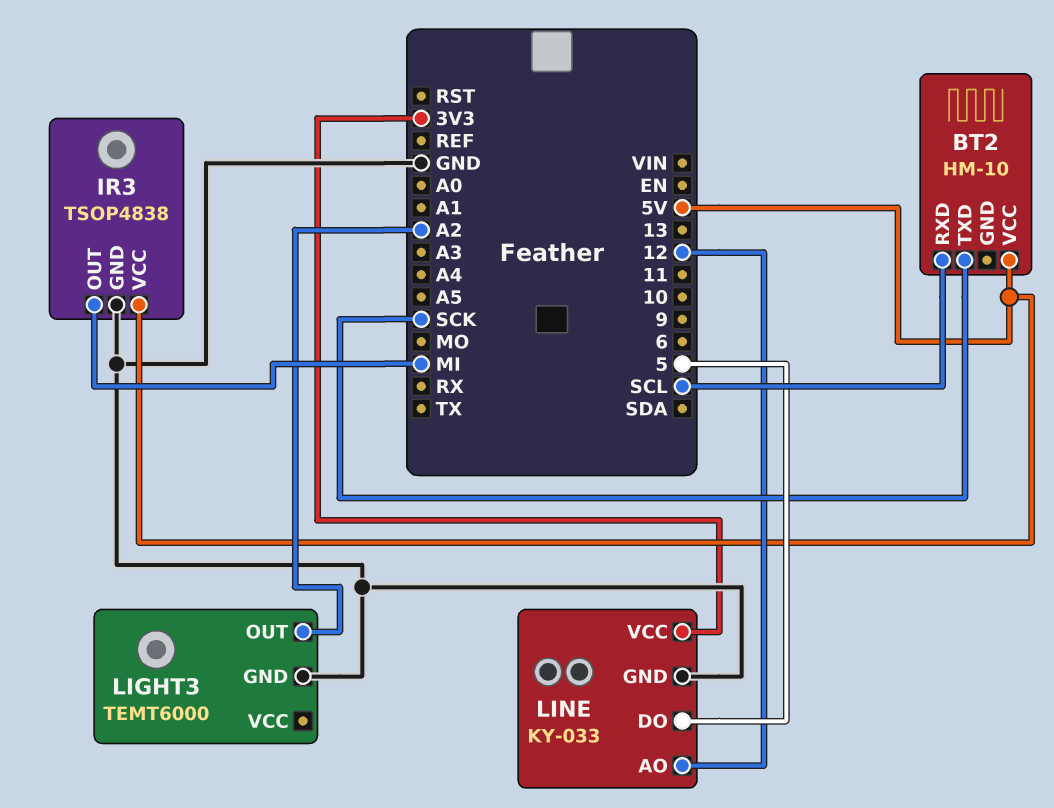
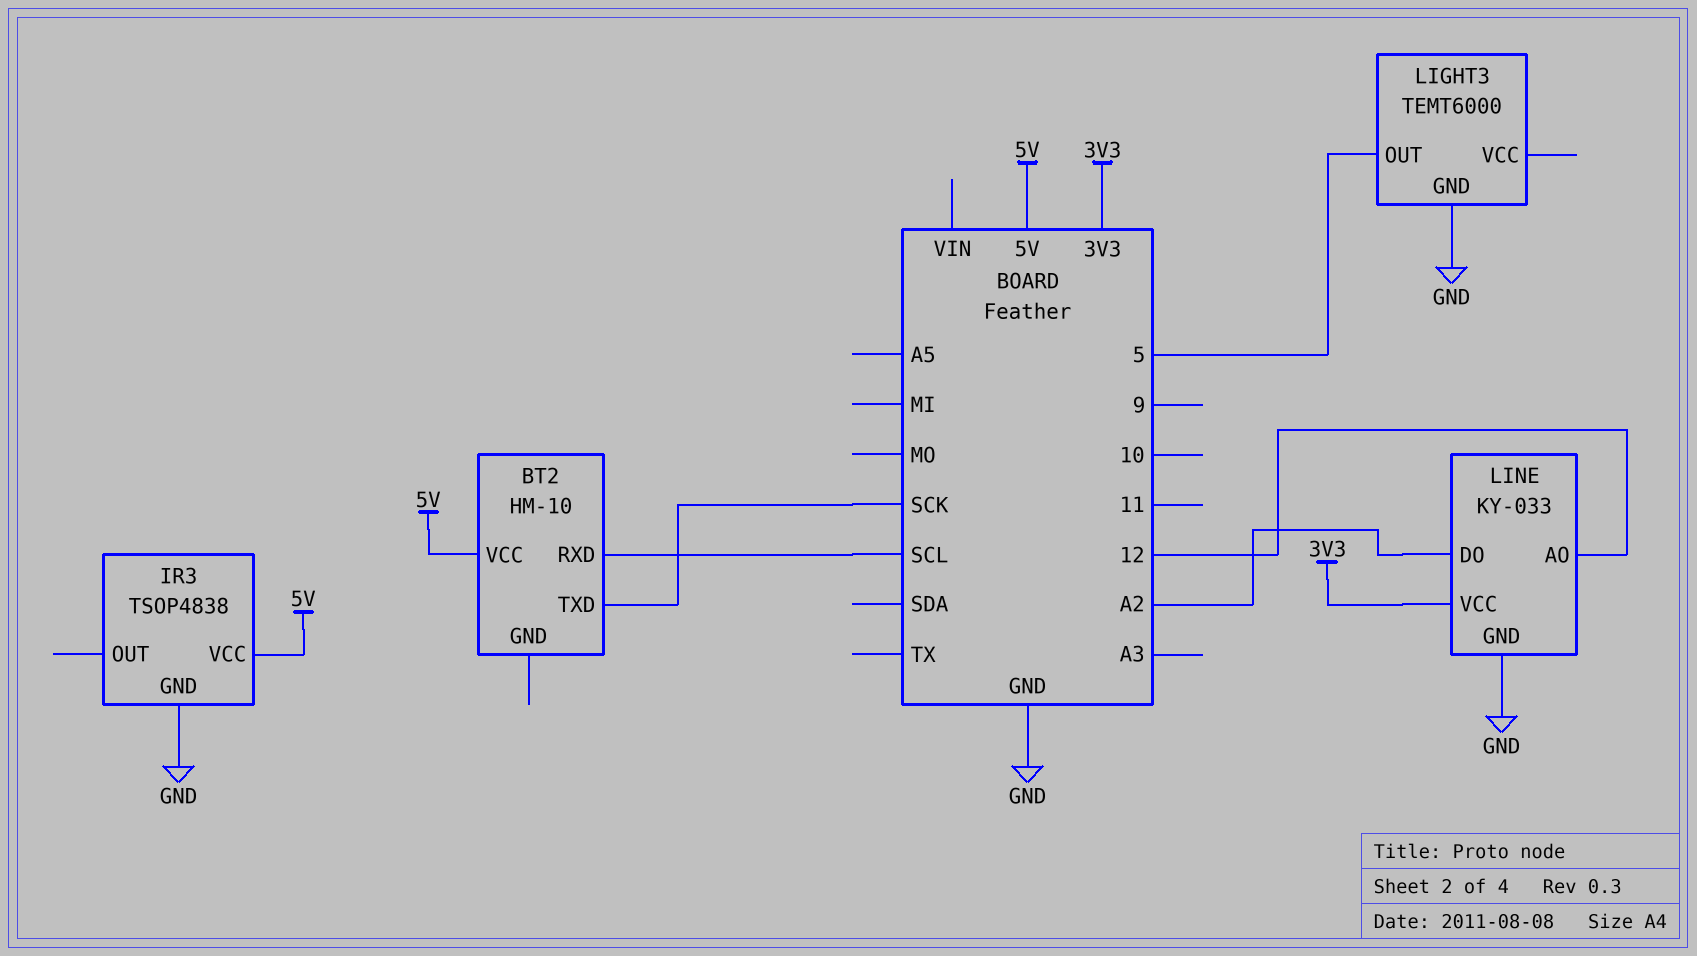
IR3 pin OUT: MI -> none
LIGHT3 pin OUT: A2 -> 5
LINE pin DO: 5 -> A2

